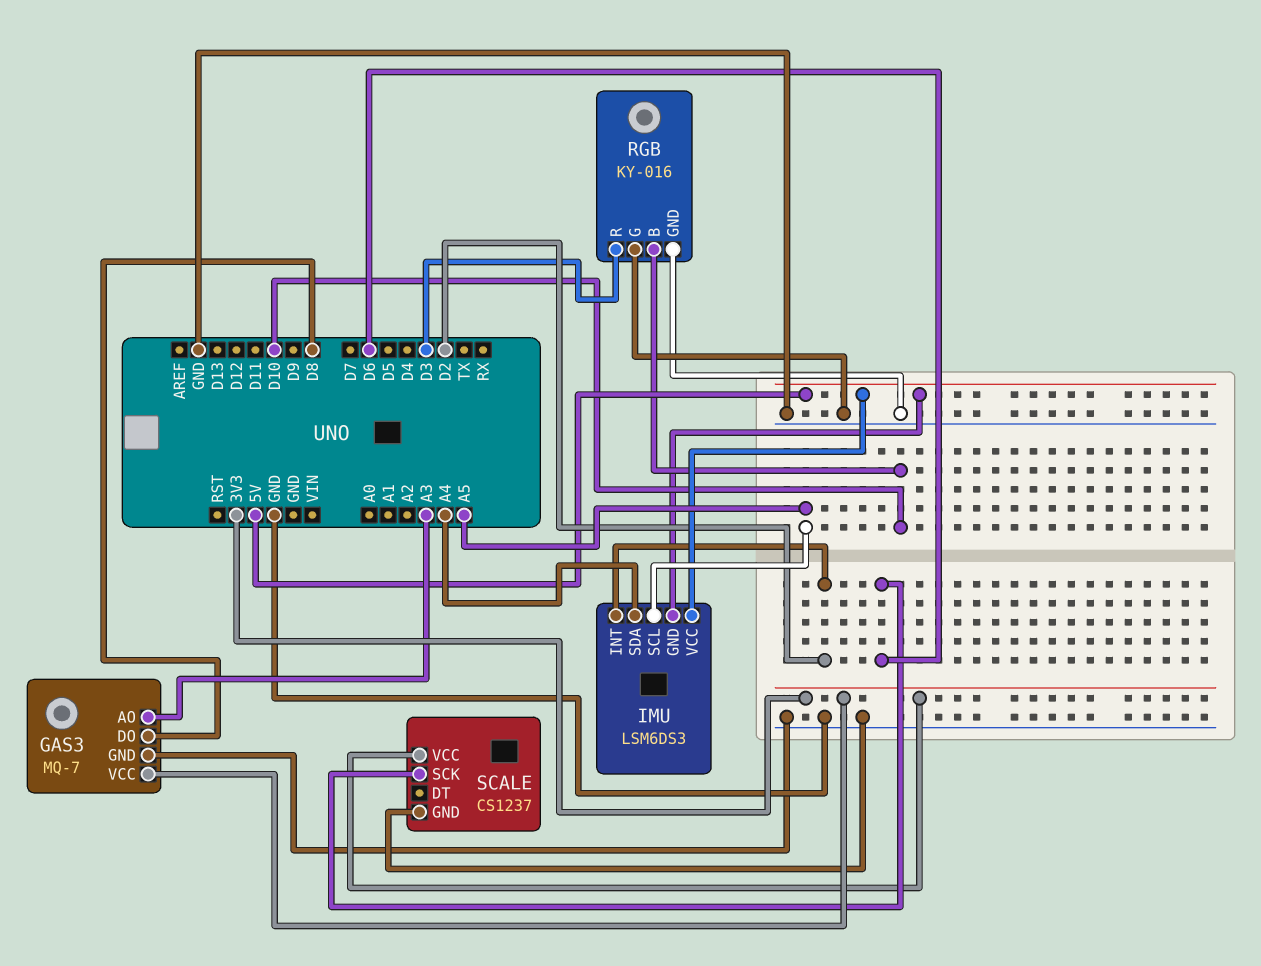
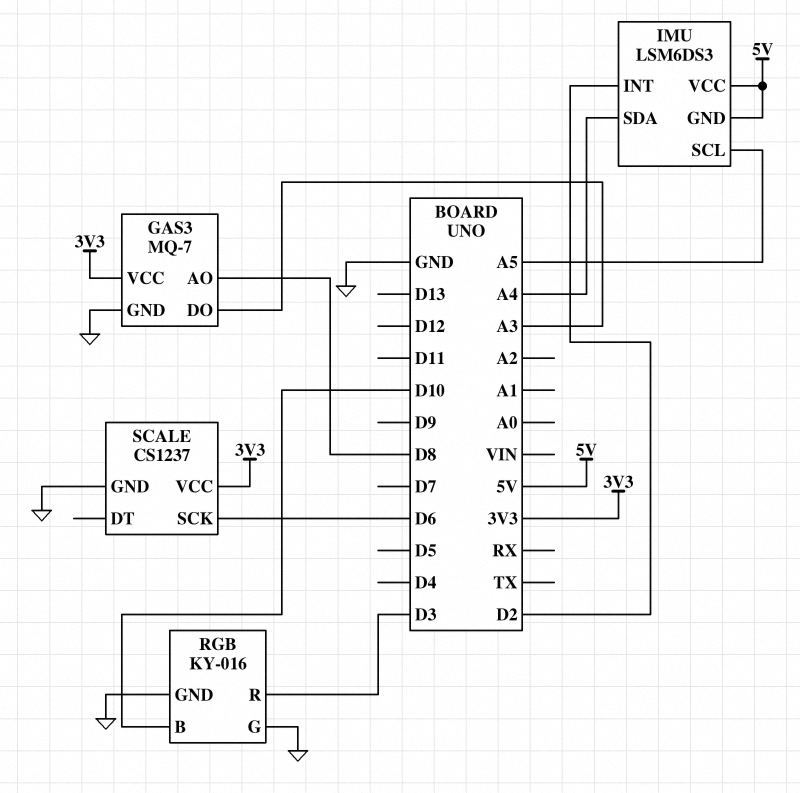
GAS3 pin AO: A3 -> D8
GAS3 pin DO: D8 -> A3

